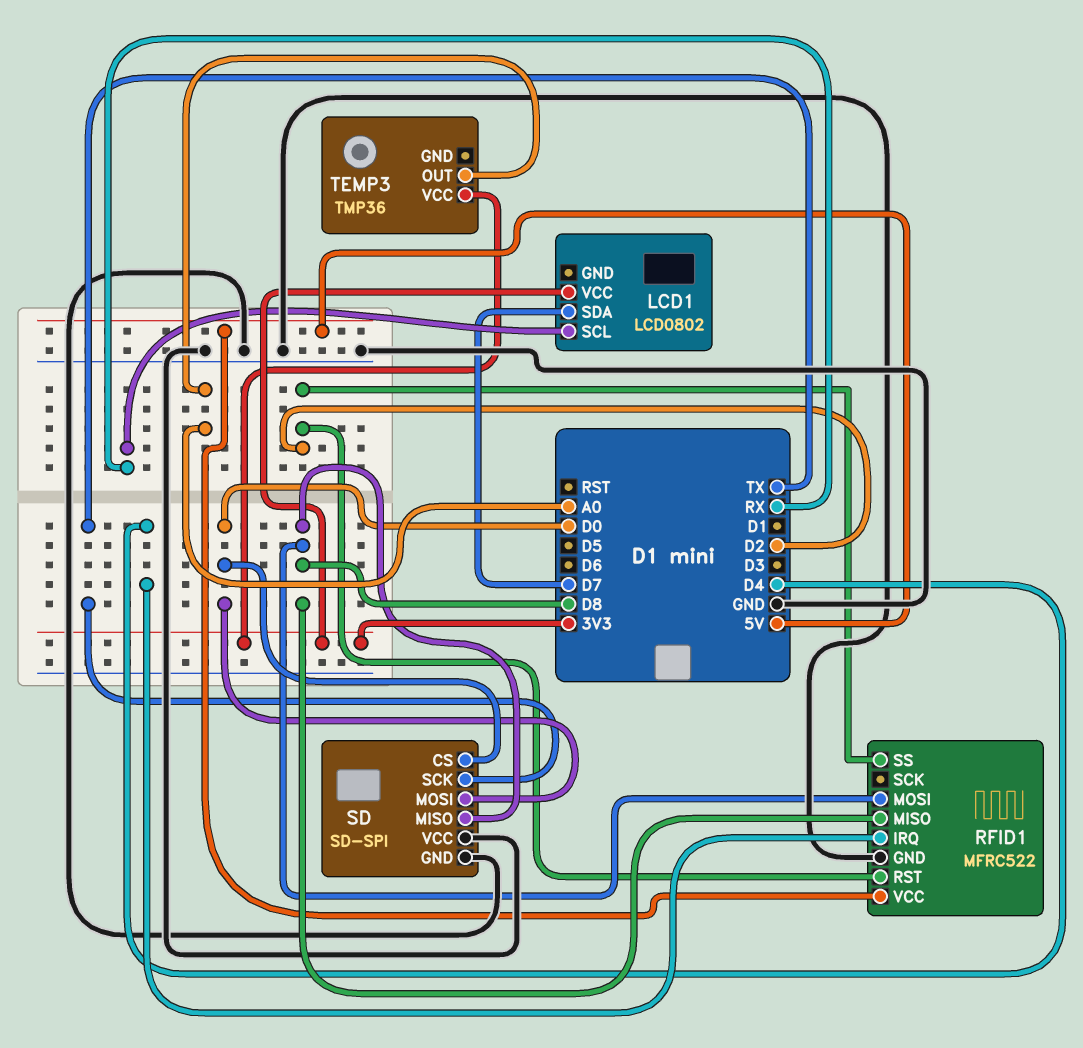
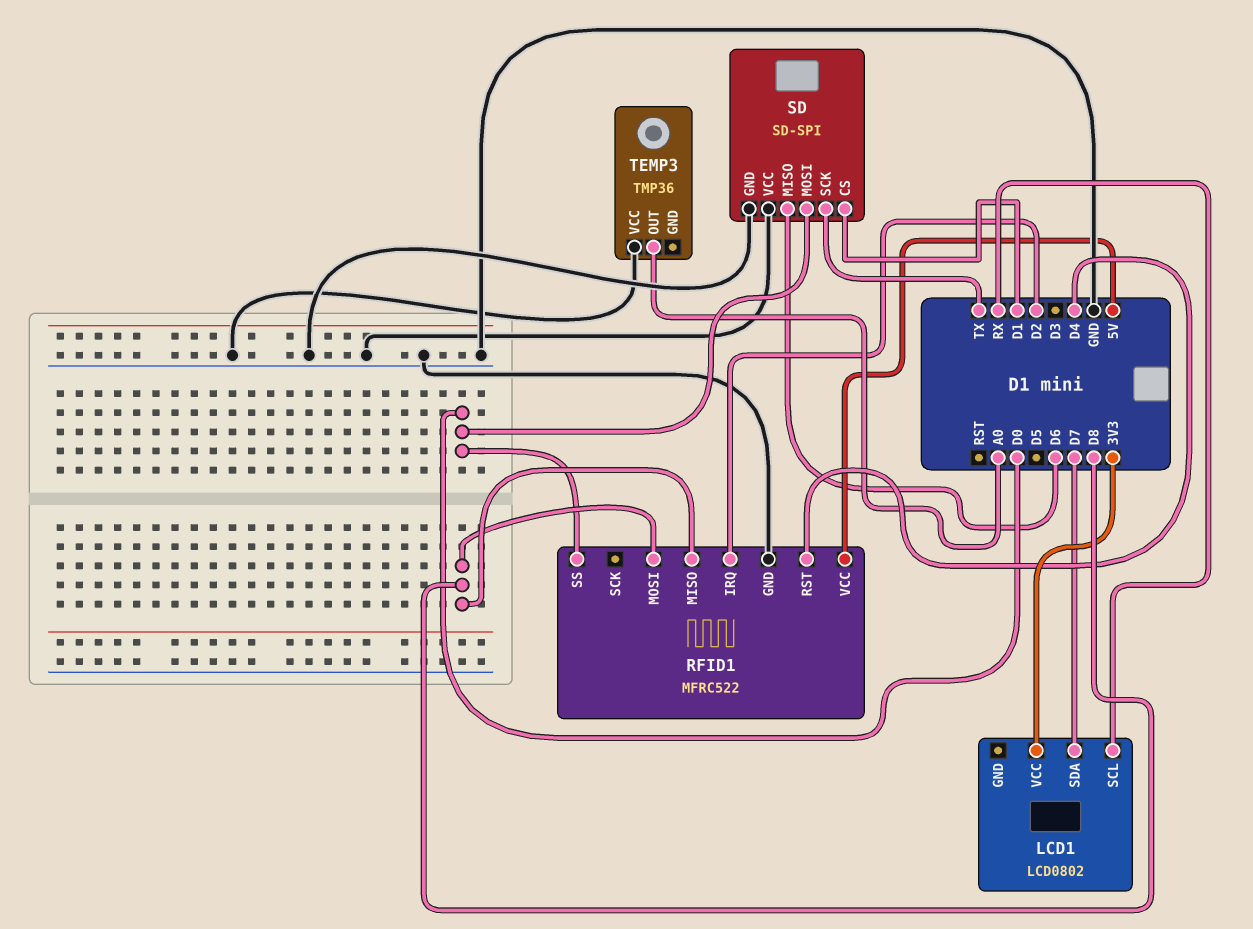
RFID1 pin IRQ: D4 -> D2
RFID1 pin RST: D2 -> D4
RFID1 pin SS: D2 -> D0
SD pin CS: D0 -> D1
SD pin MISO: D8 -> D6
TEMP3 pin VCC: 3V3 -> GND

